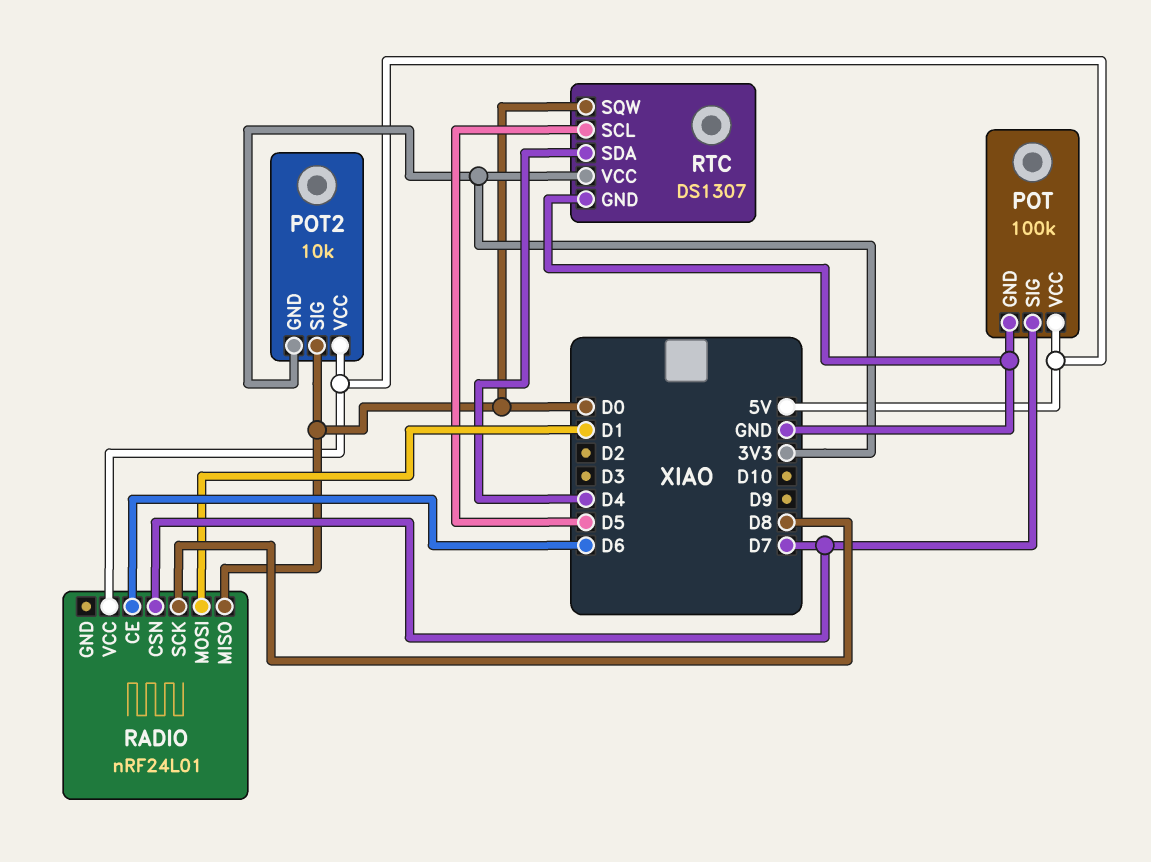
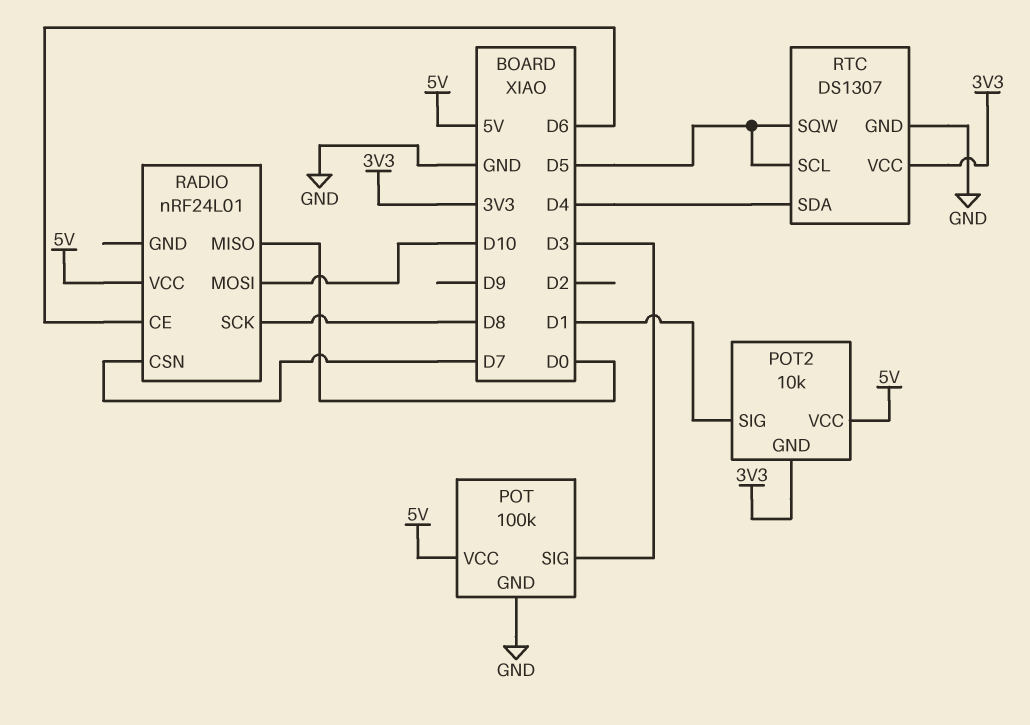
POT pin SIG: D7 -> D3
POT2 pin SIG: D0 -> D1
RADIO pin MOSI: D1 -> D10
RTC pin SQW: D0 -> D5

